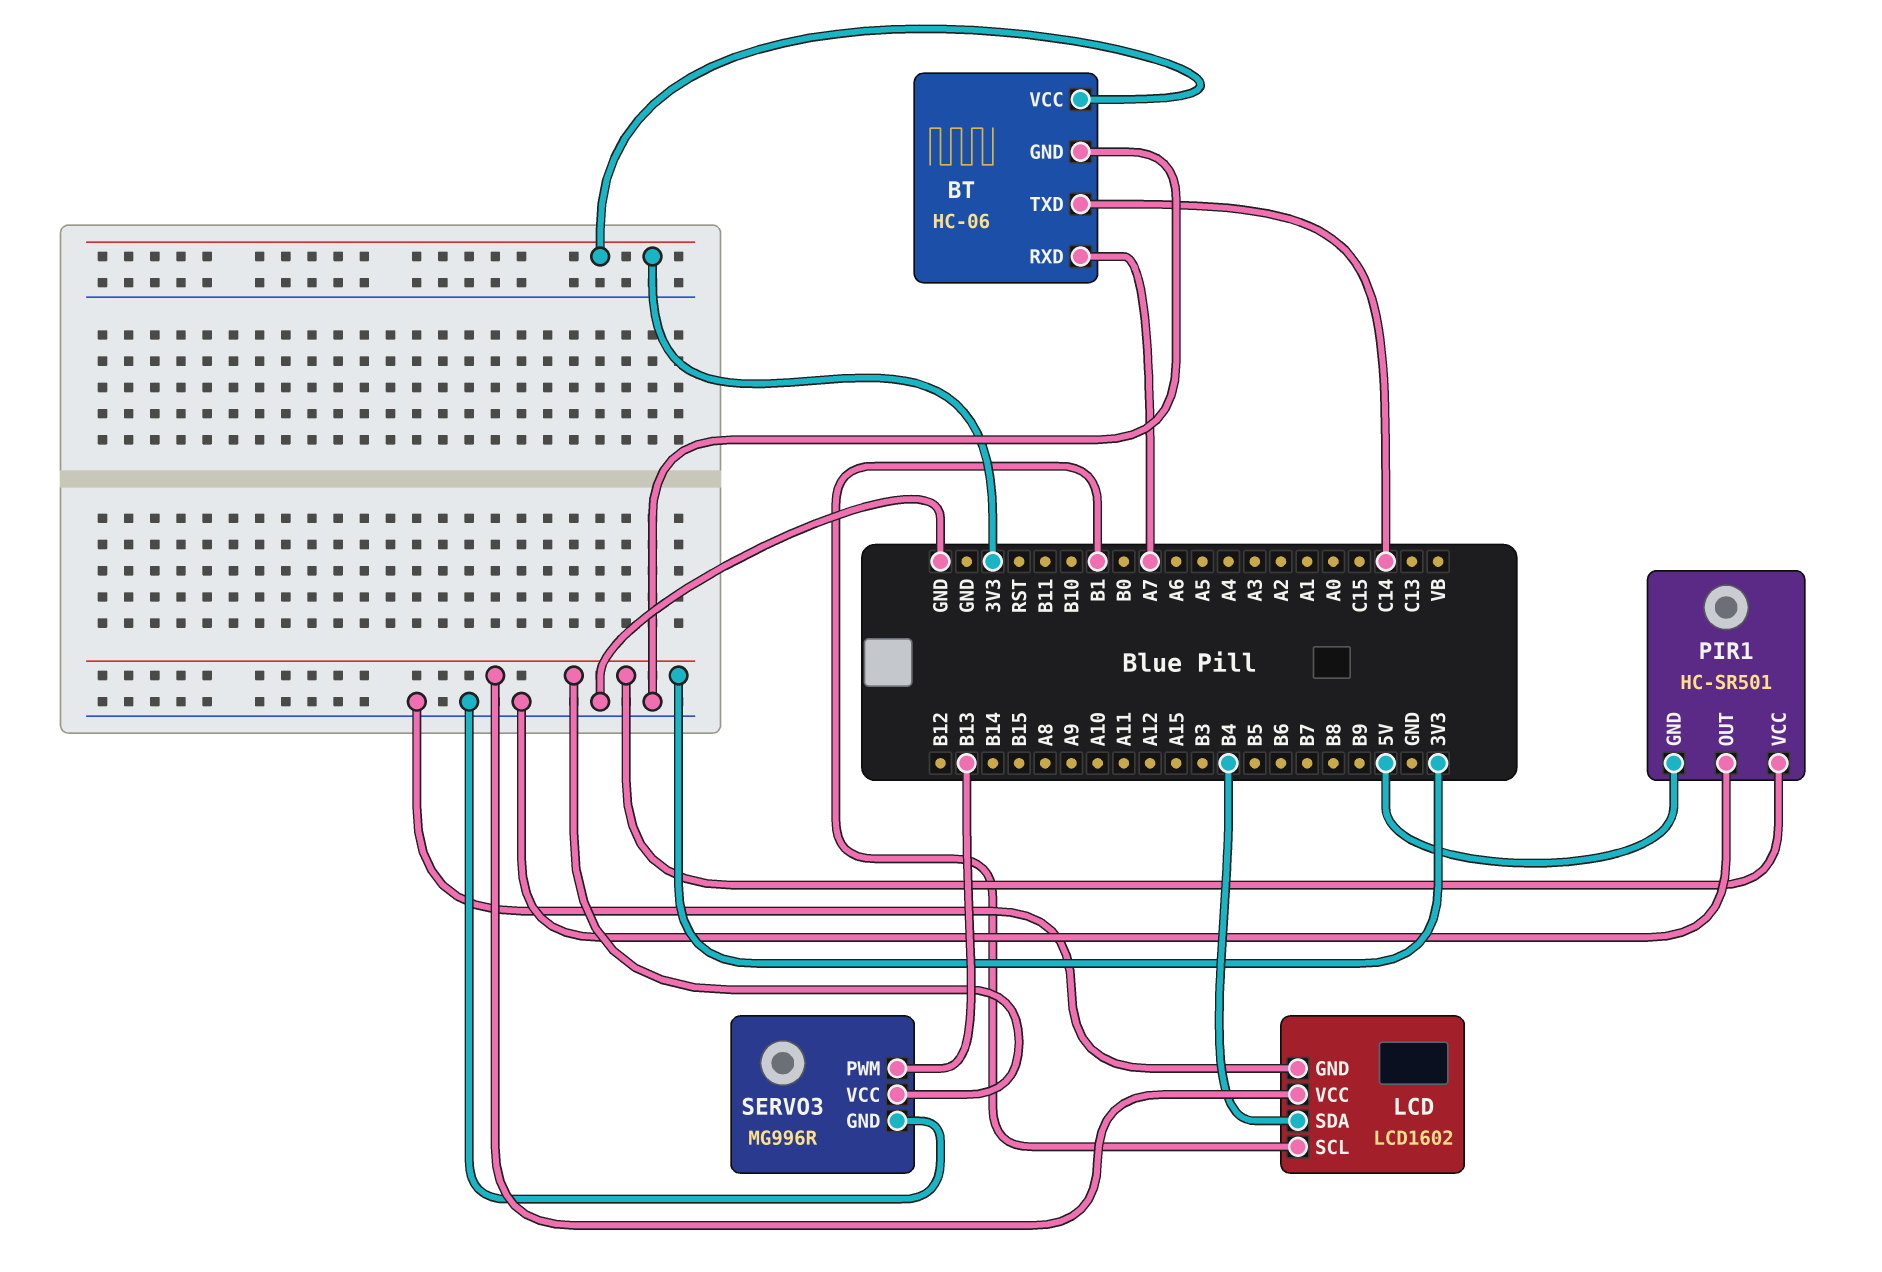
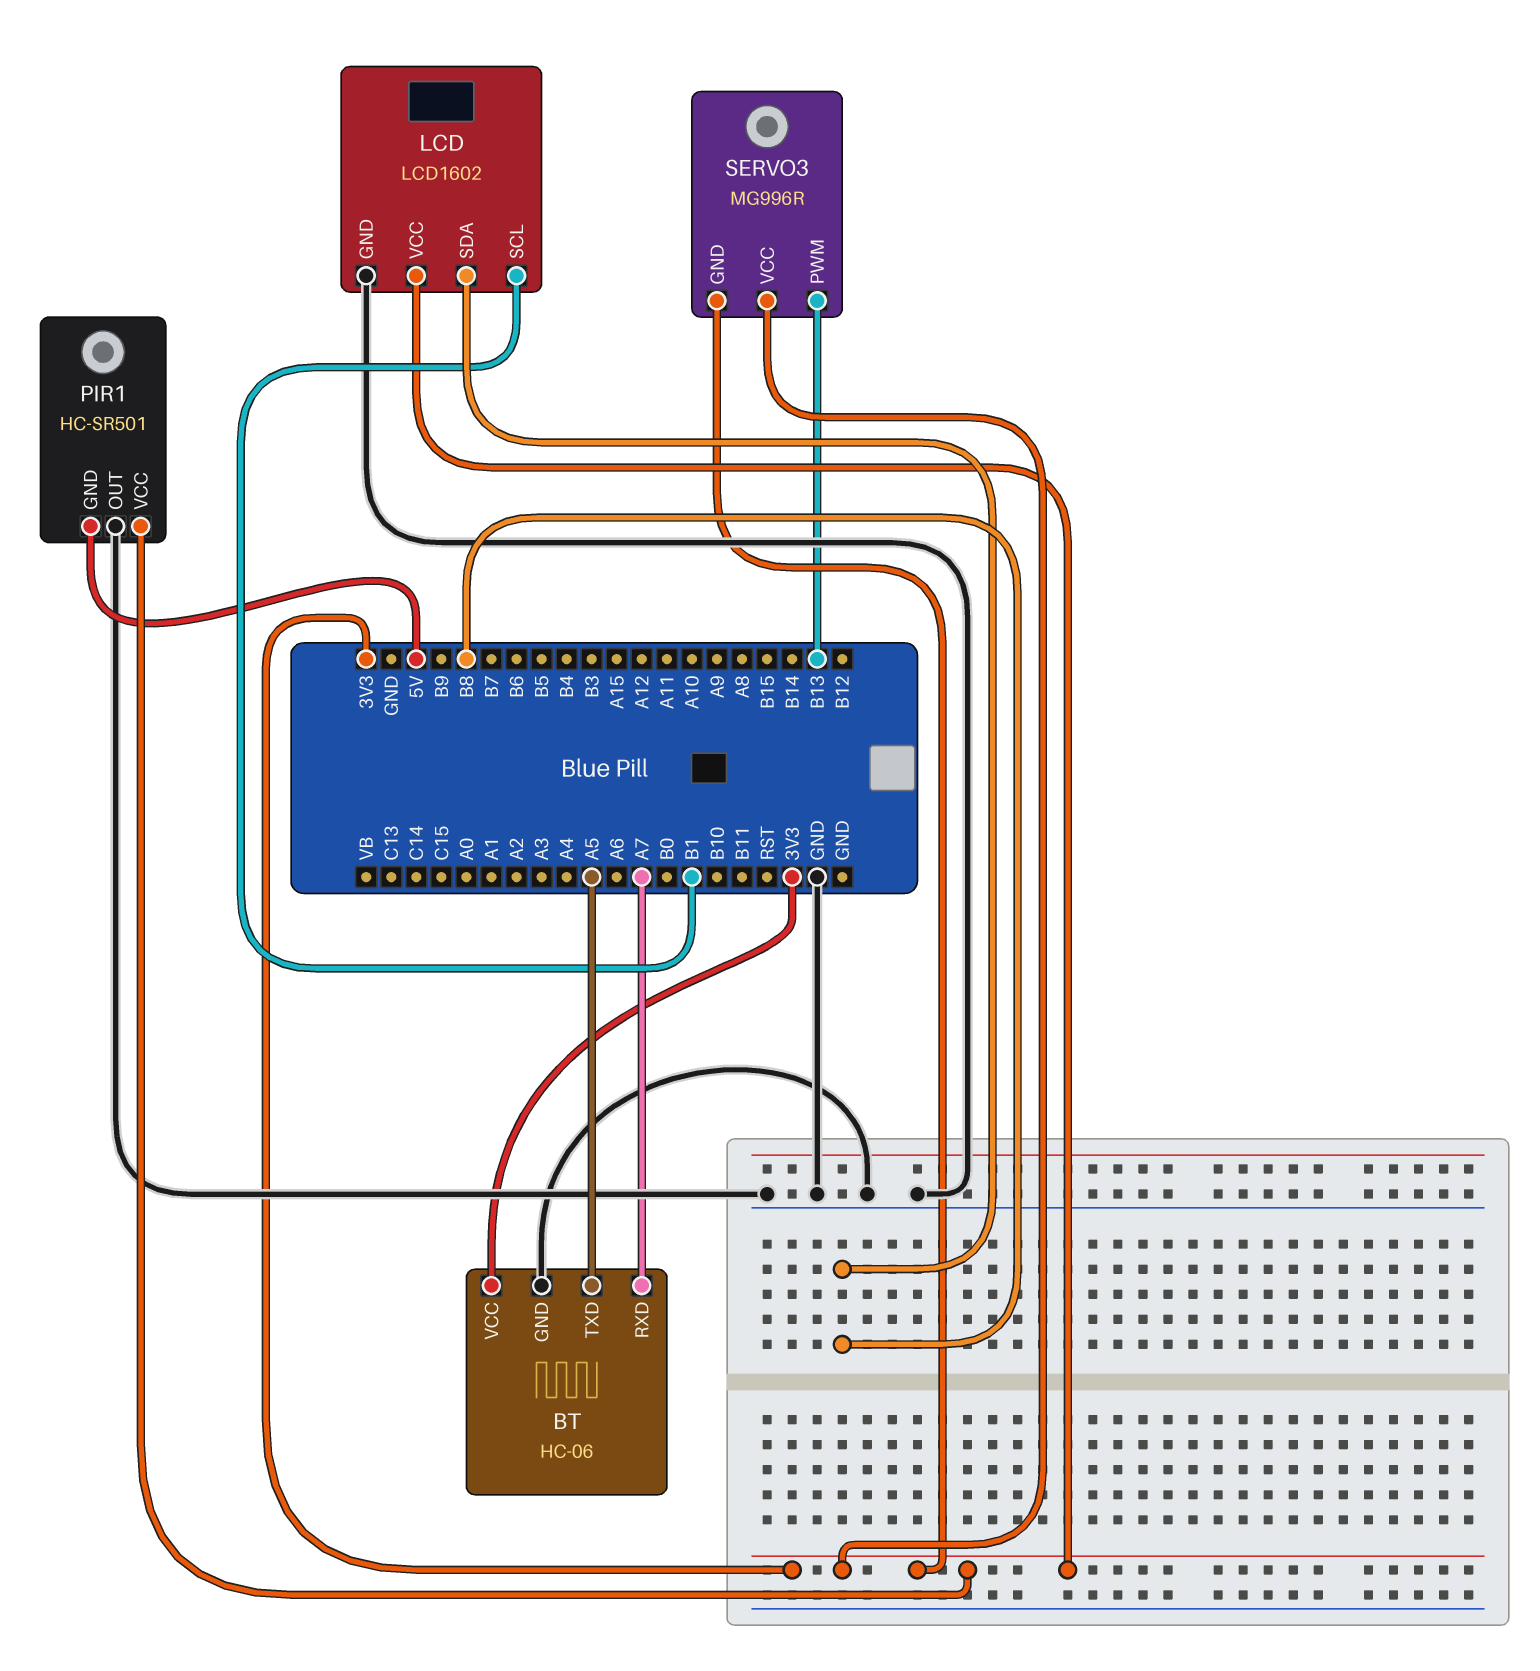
BT pin TXD: C14 -> A5
LCD pin SDA: B4 -> B8
SERVO3 pin GND: GND -> 3V3

